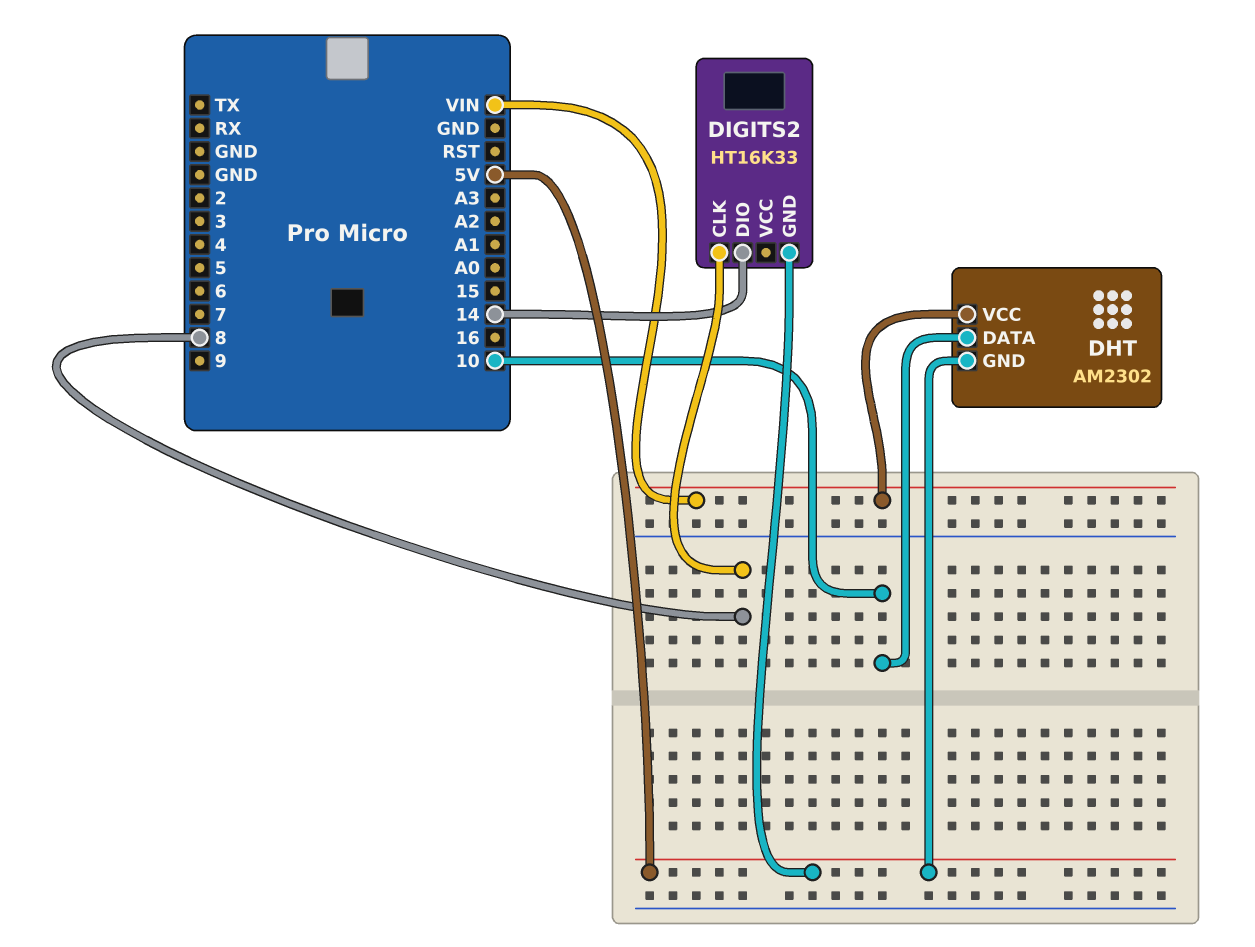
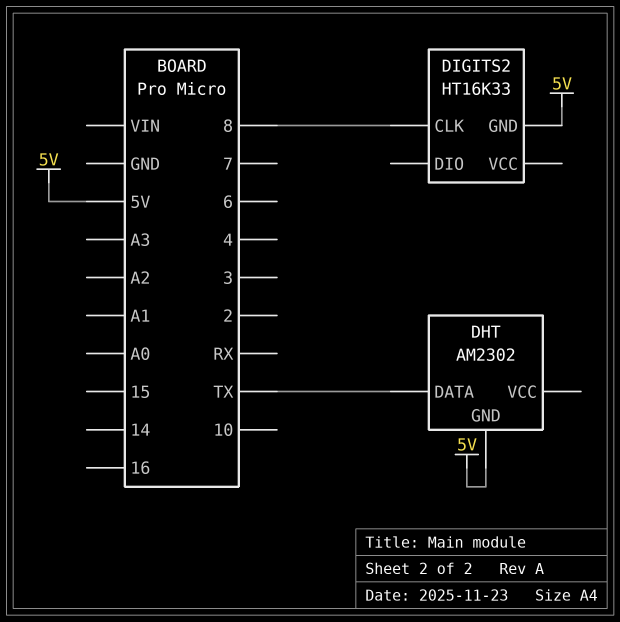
DHT pin DATA: 10 -> TX
DHT pin VCC: VIN -> none
DIGITS2 pin DIO: 14 -> none

